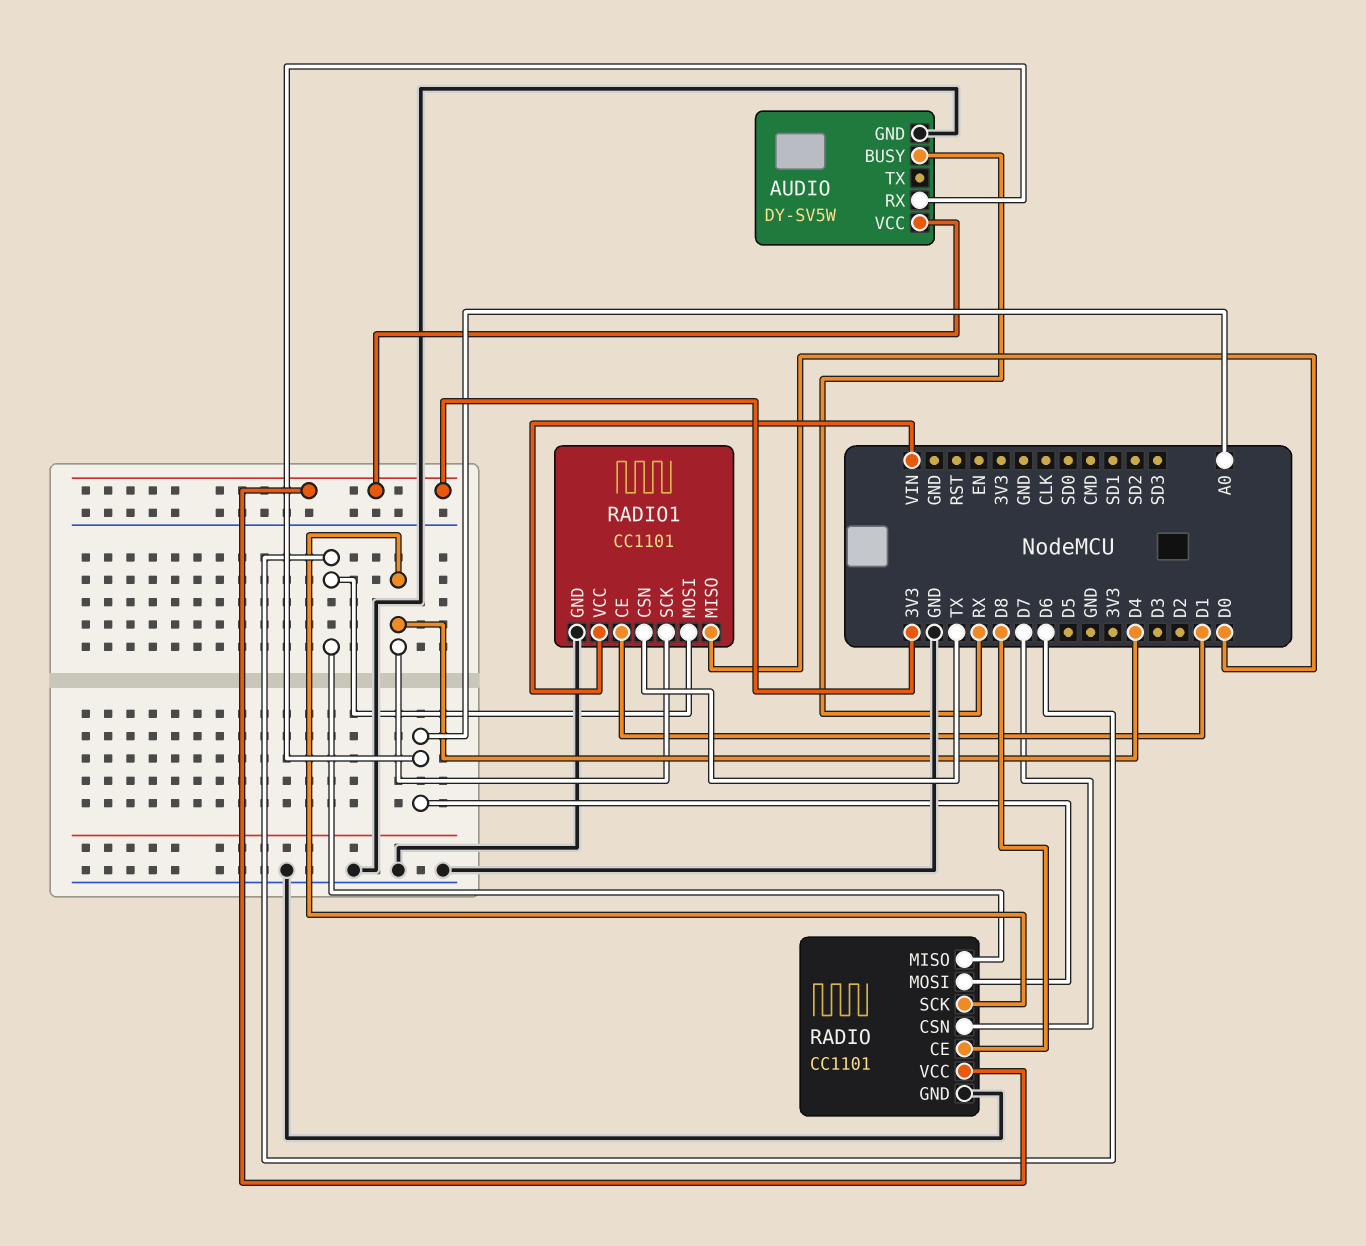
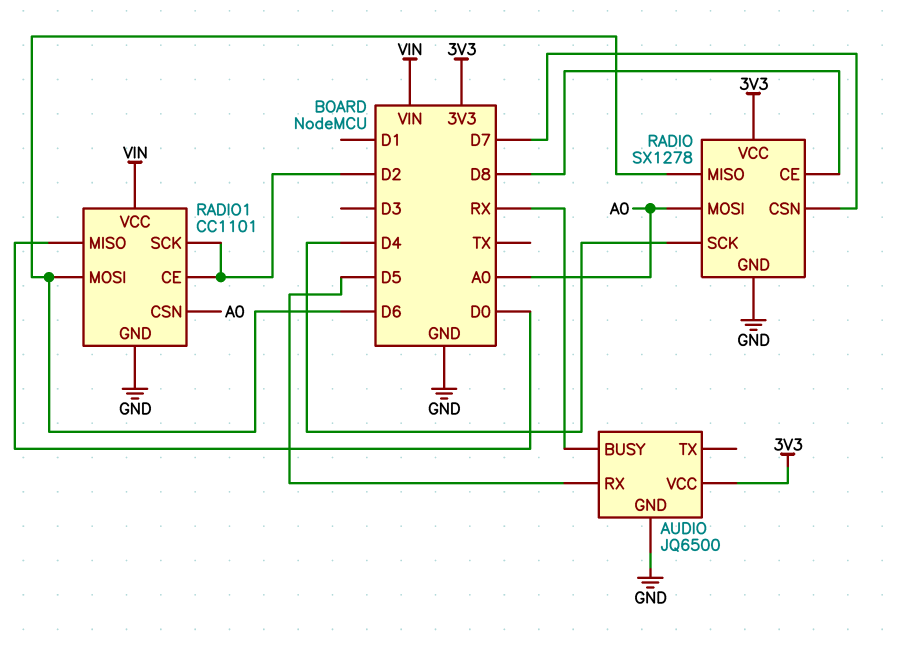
AUDIO: DY-SV5W -> JQ6500
AUDIO pin RX: A0 -> D5
RADIO: CC1101 -> SX1278
RADIO1 pin CE: D1 -> D2
RADIO1 pin CSN: TX -> A0
RADIO1 pin SCK: D4 -> D2

